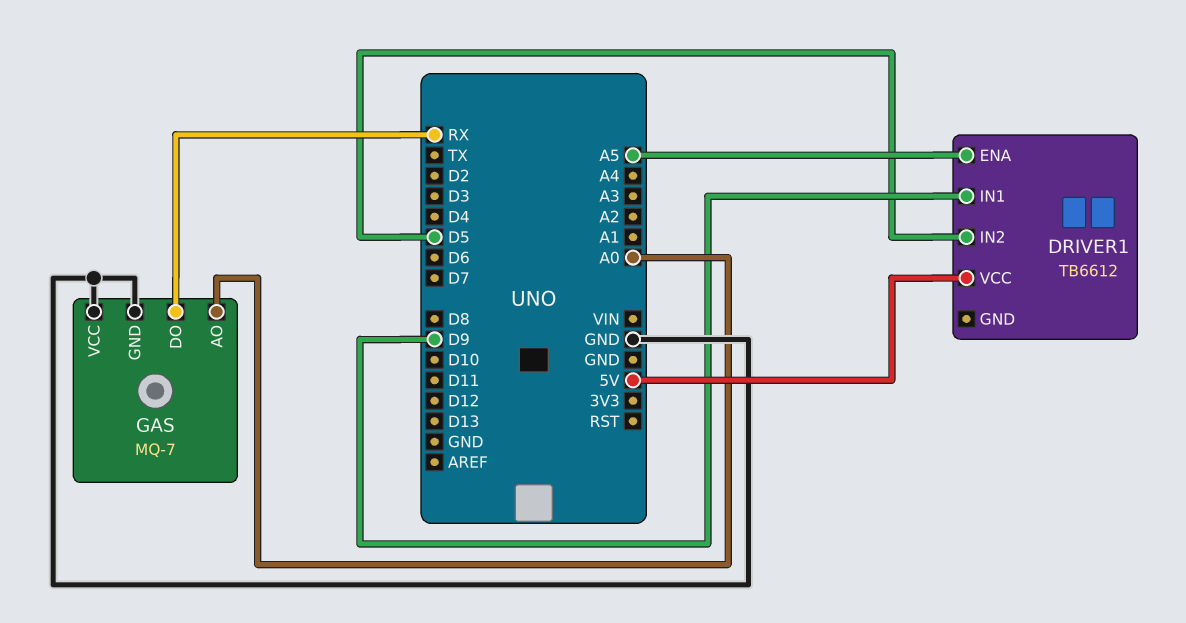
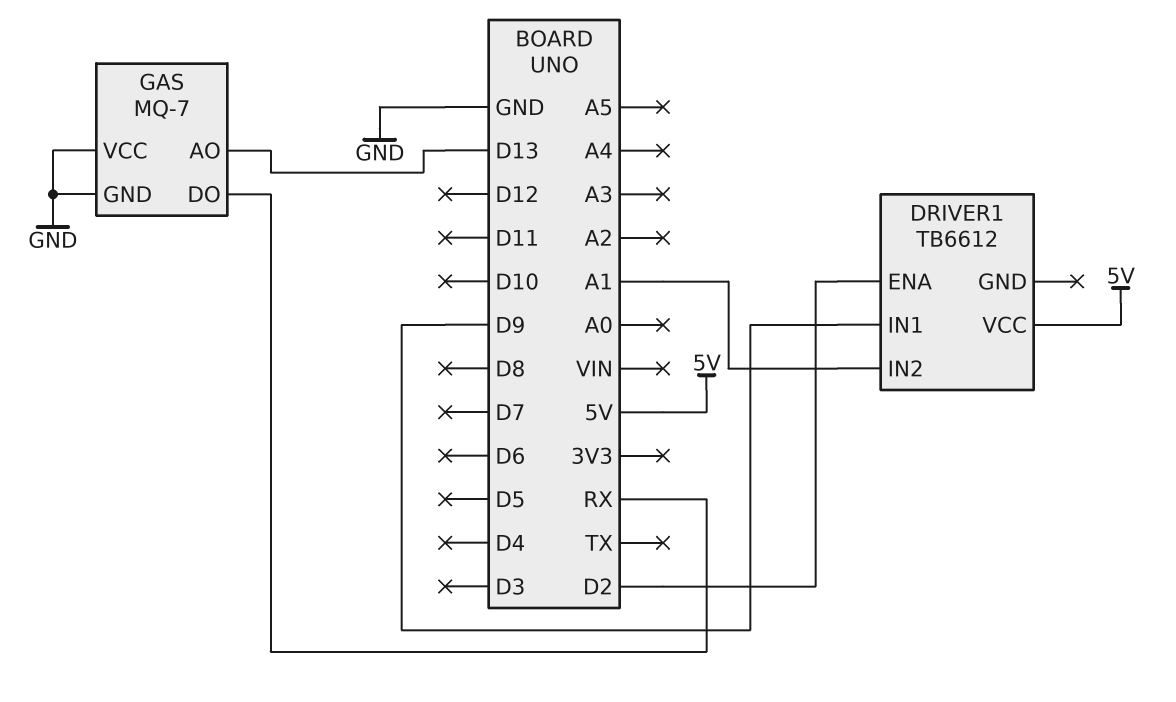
DRIVER1 pin ENA: A5 -> D2
DRIVER1 pin IN2: D5 -> A1
GAS pin AO: A0 -> D13

